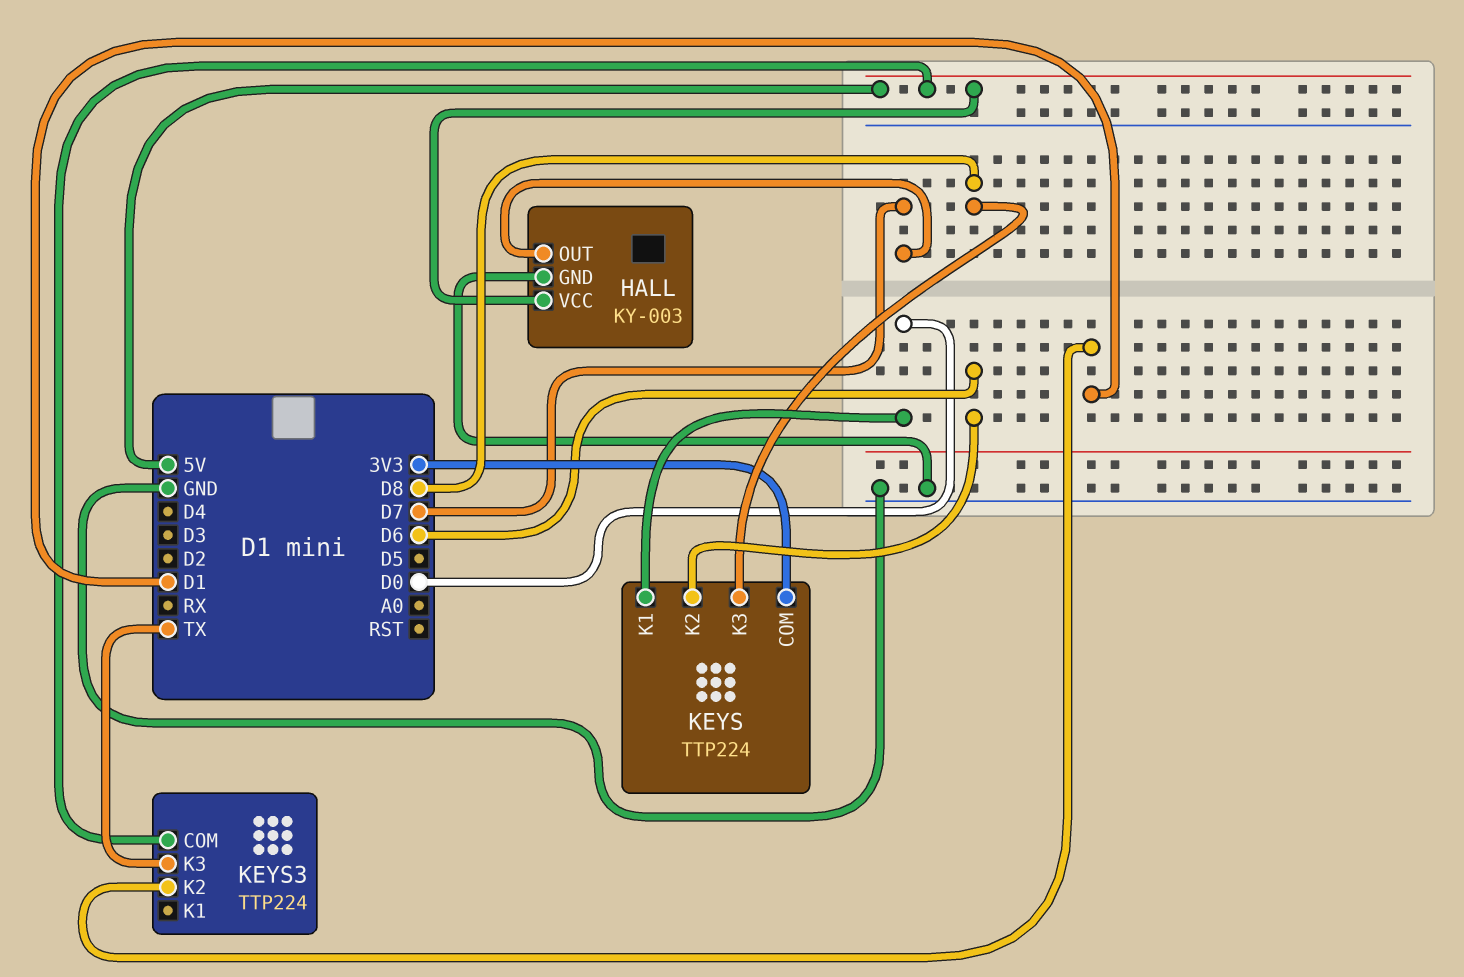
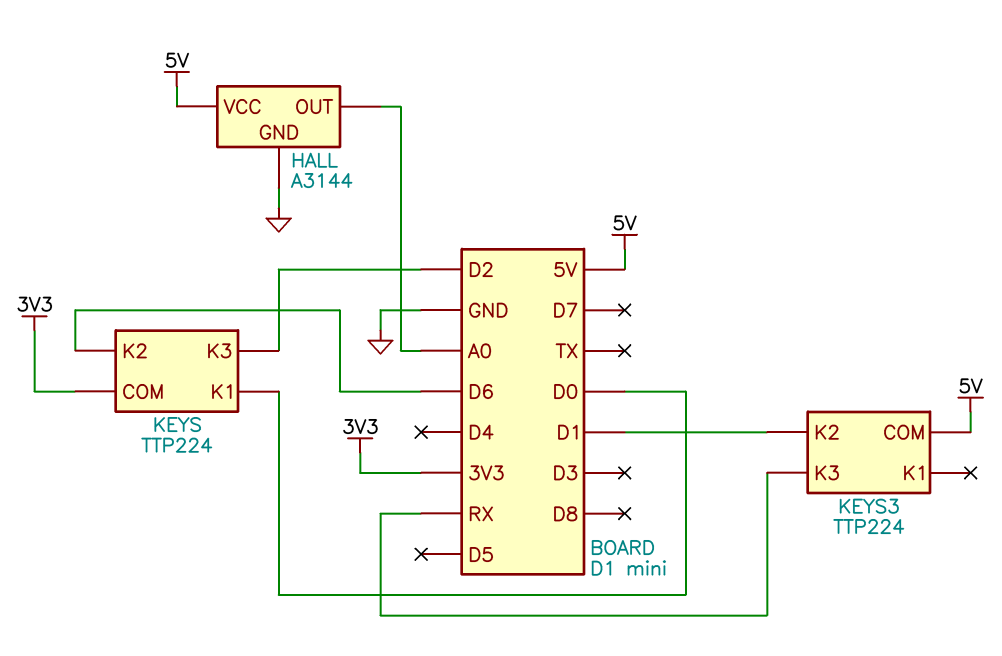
HALL: KY-003 -> A3144
HALL pin OUT: D7 -> A0
KEYS pin K3: D8 -> D2
KEYS3 pin K3: TX -> RX

